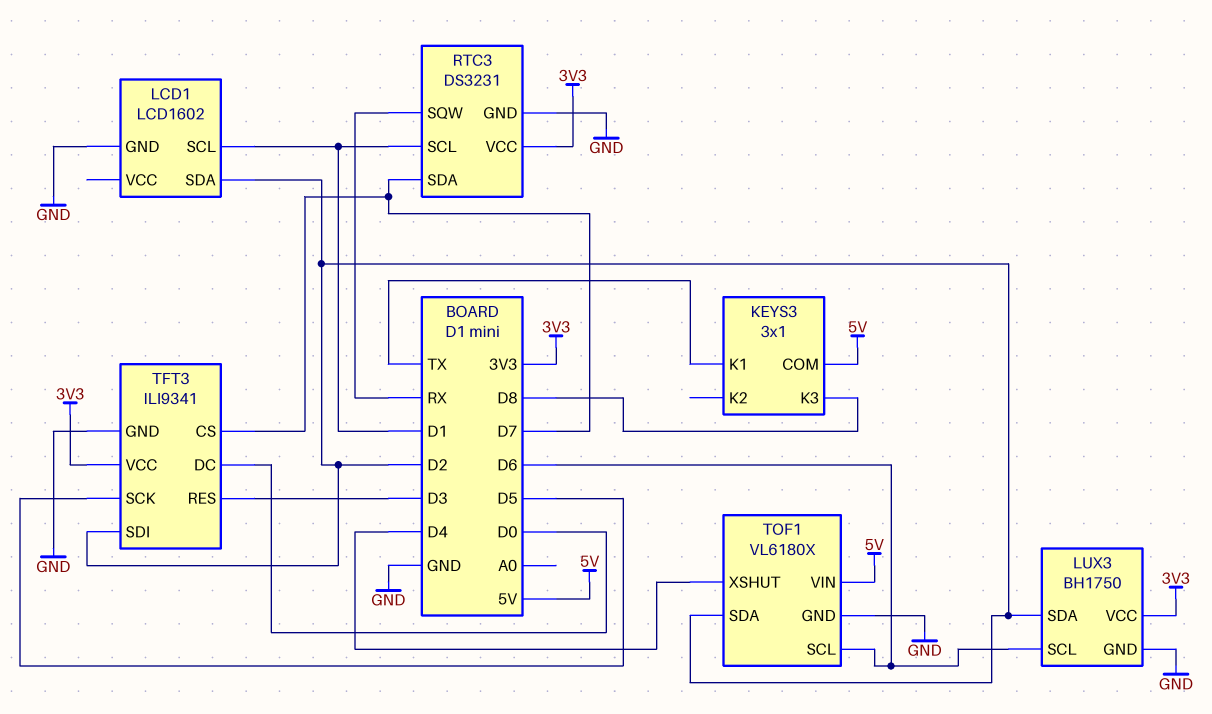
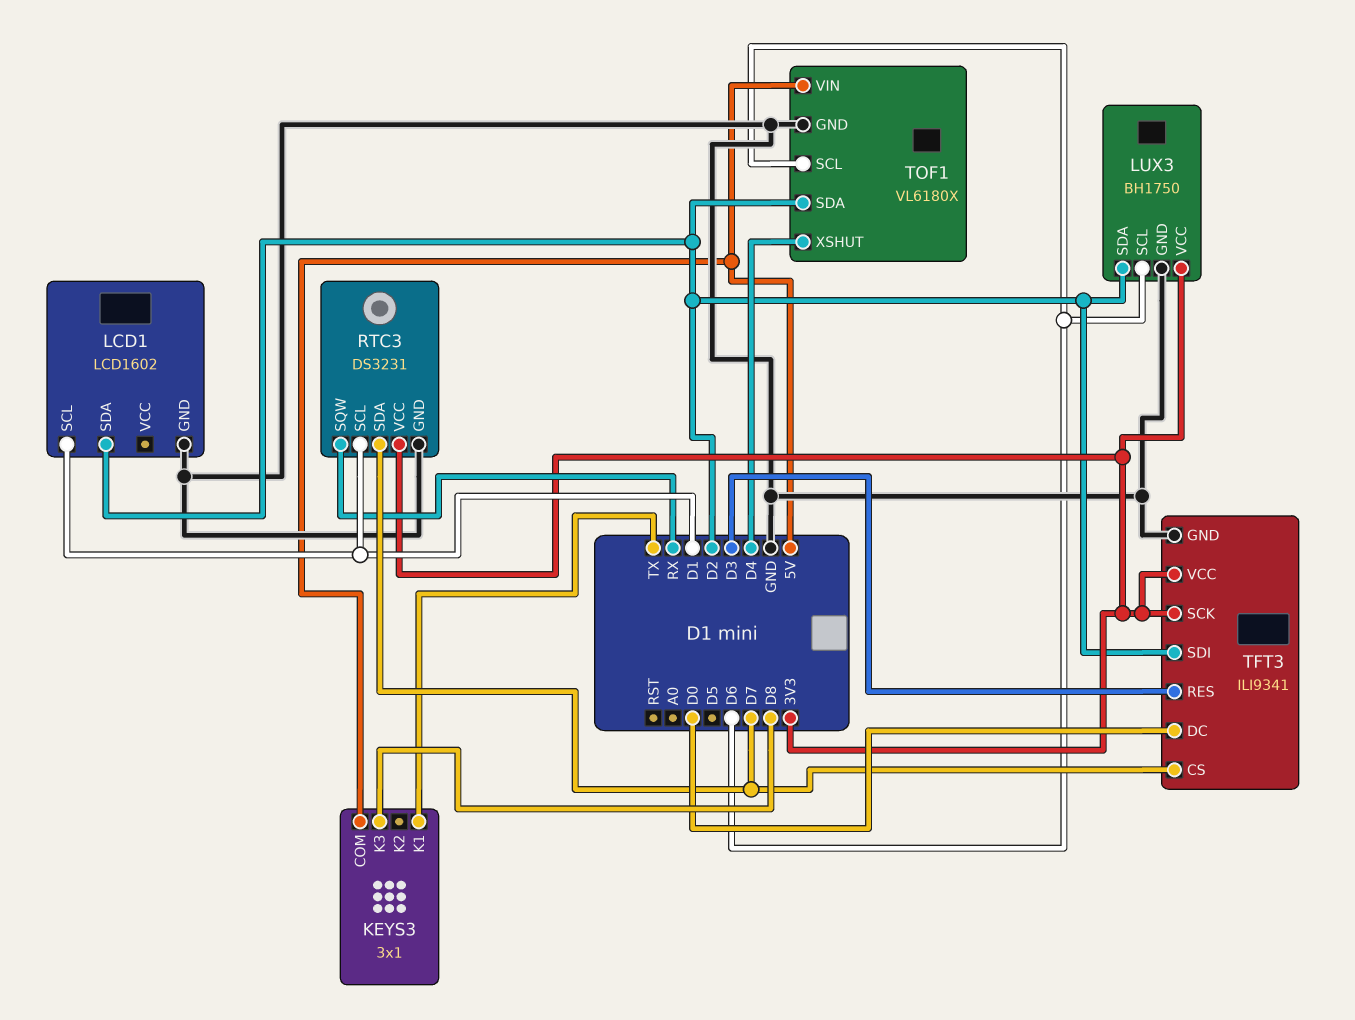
TFT3 pin SCK: D5 -> 3V3

